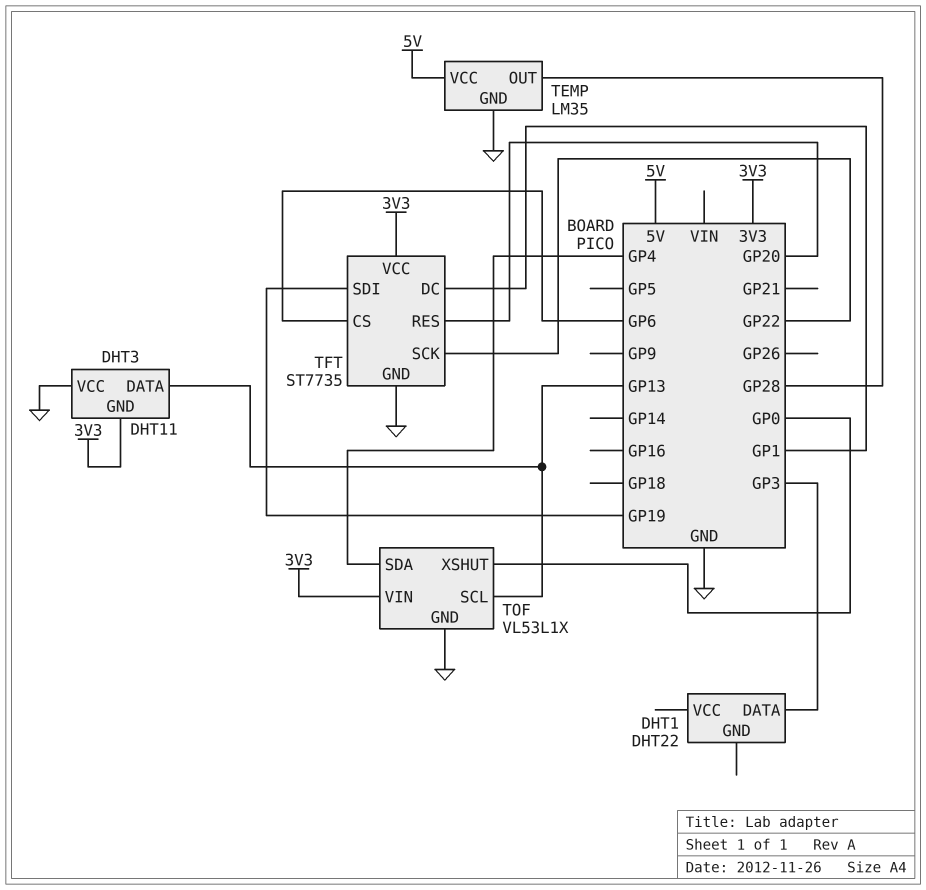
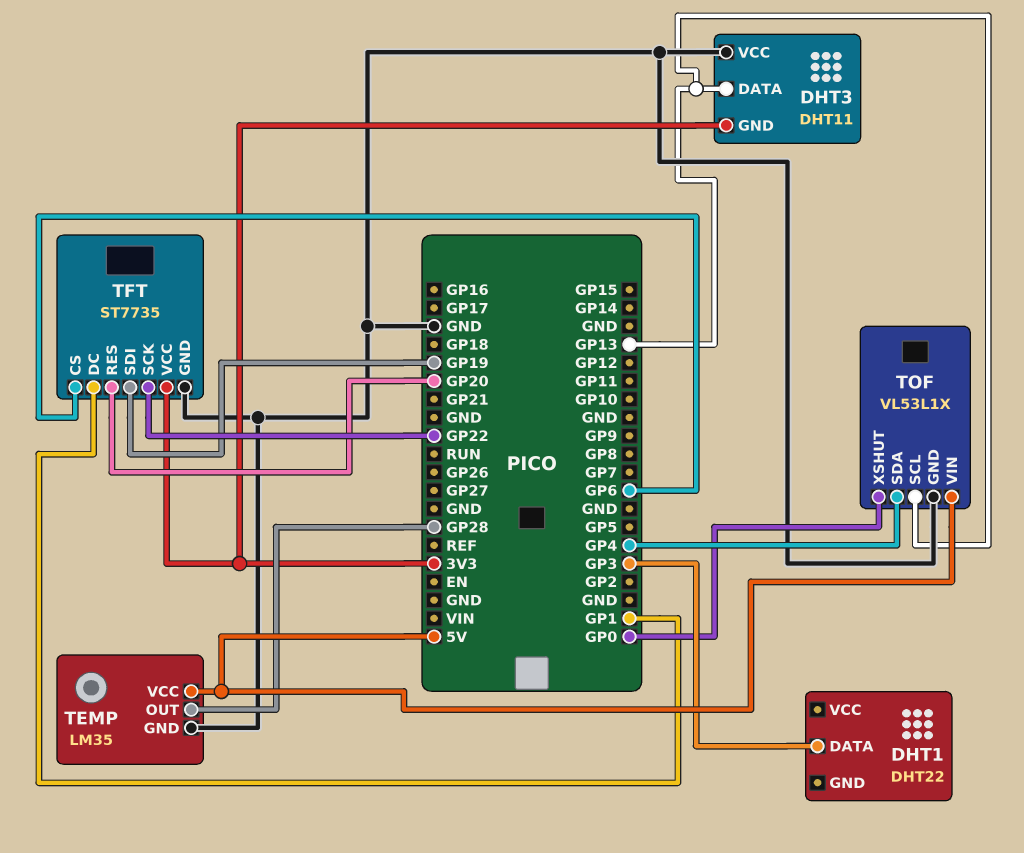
TOF pin VIN: 3V3 -> 5V

